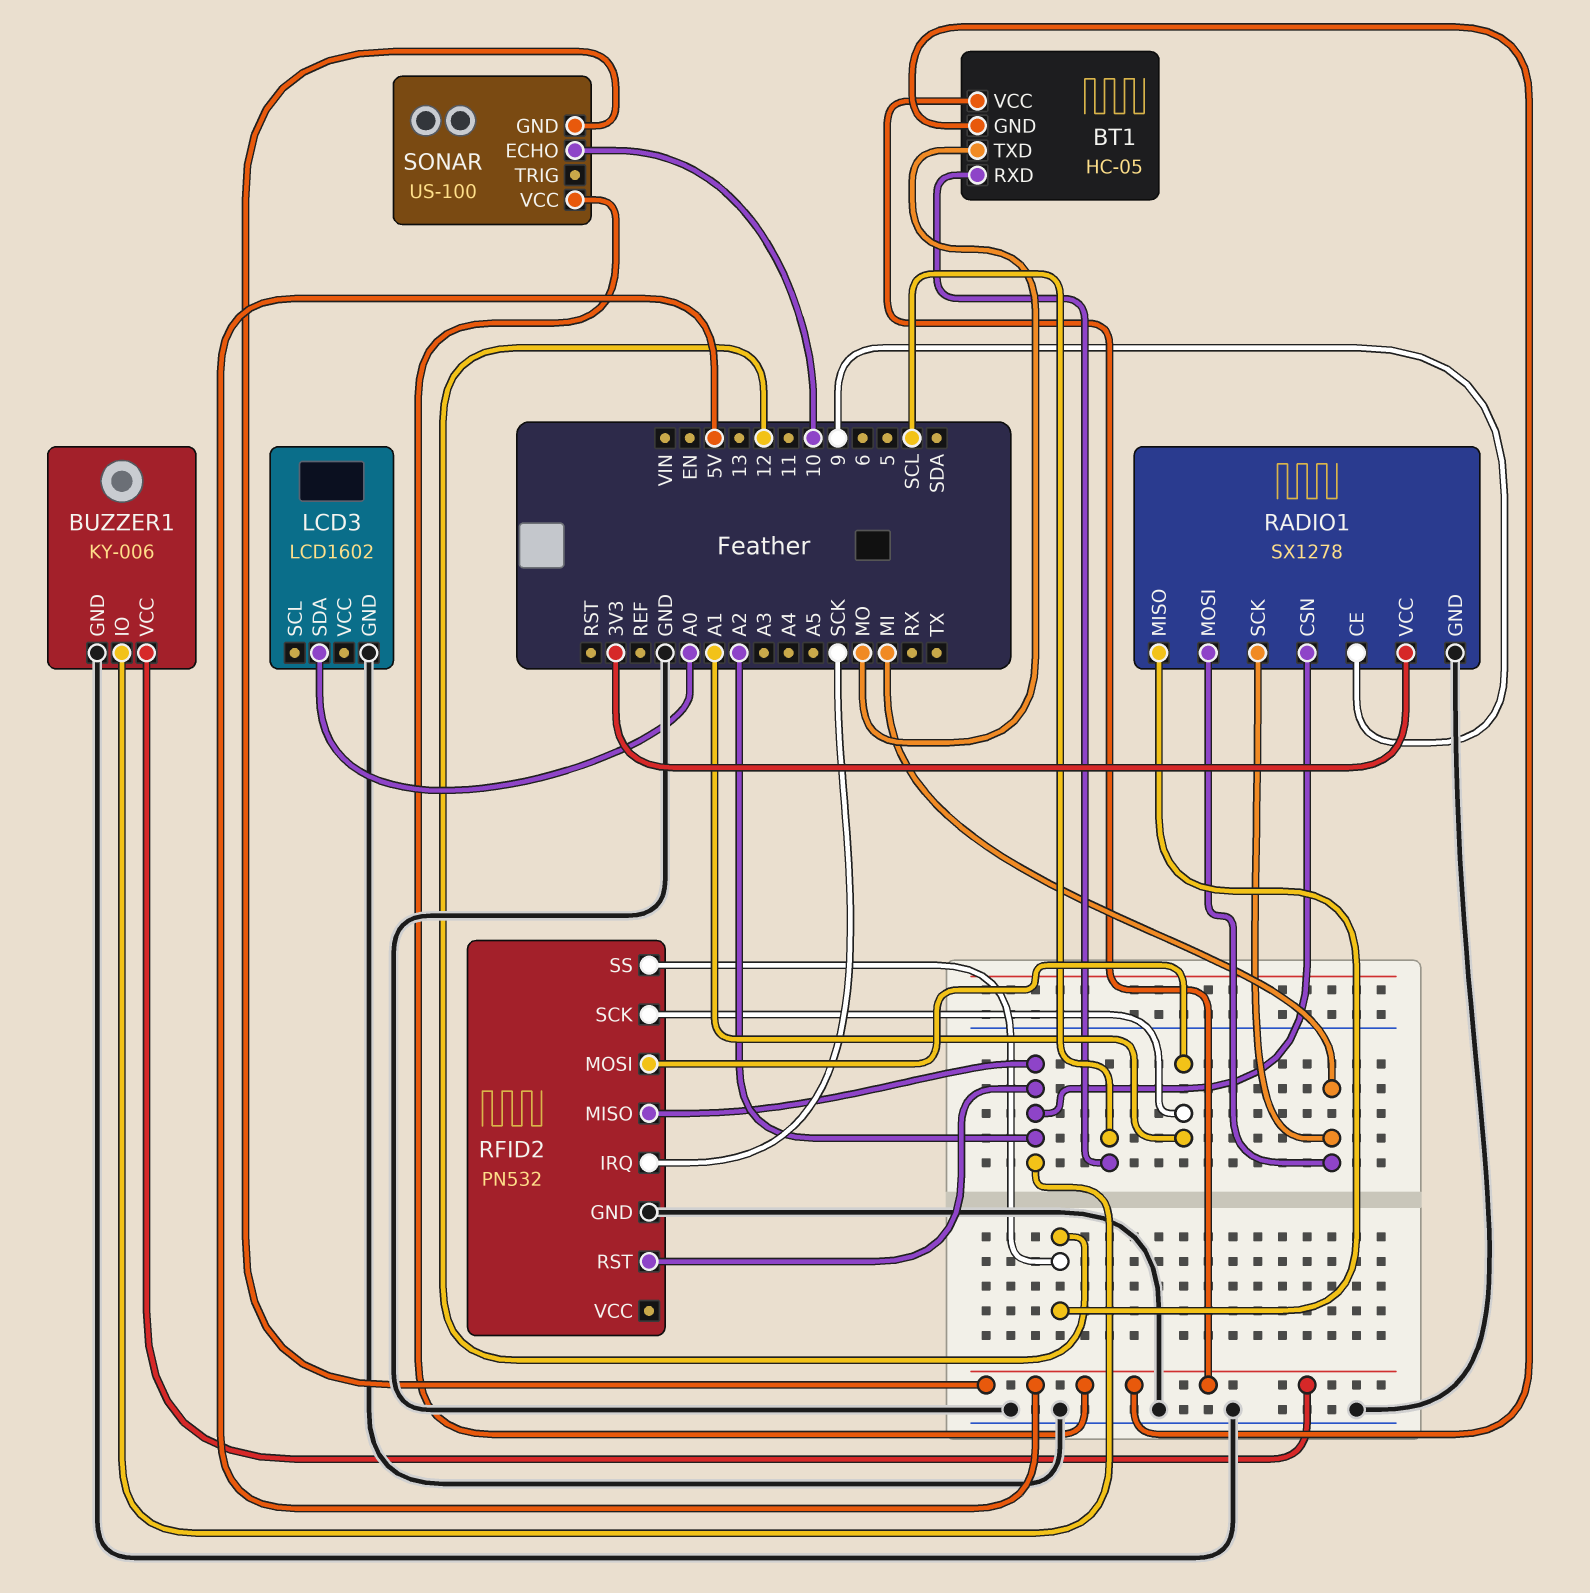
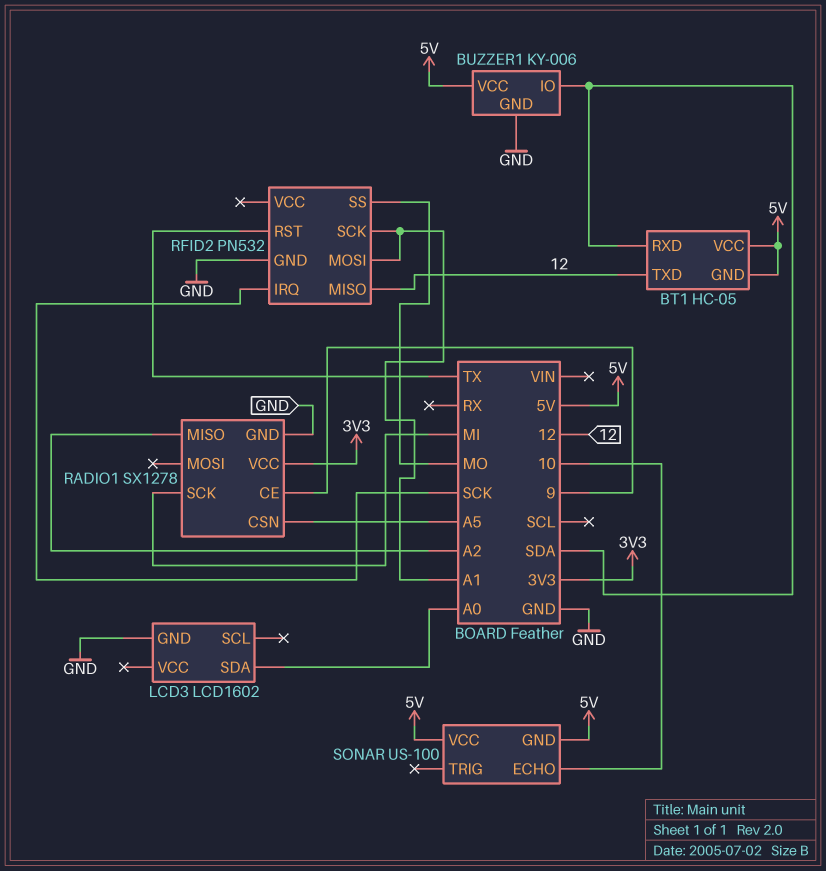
BT1 pin RXD: SCL -> SDA
BT1 pin TXD: MO -> 12
BUZZER1 pin IO: A2 -> SDA
RADIO1 pin CSN: A2 -> A5
RADIO1 pin MISO: 12 -> A2
RADIO1 pin MOSI: MI -> none
RFID2 pin MISO: A2 -> 12
RFID2 pin RST: A2 -> TX
RFID2 pin SS: 12 -> MO

